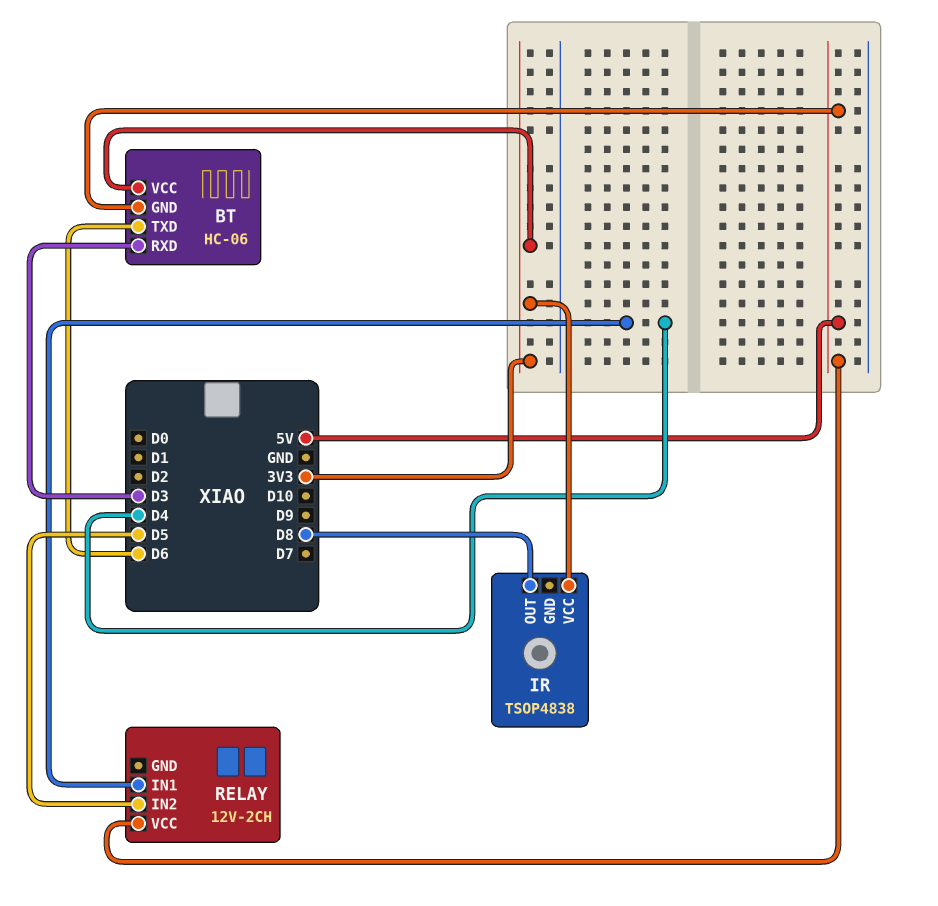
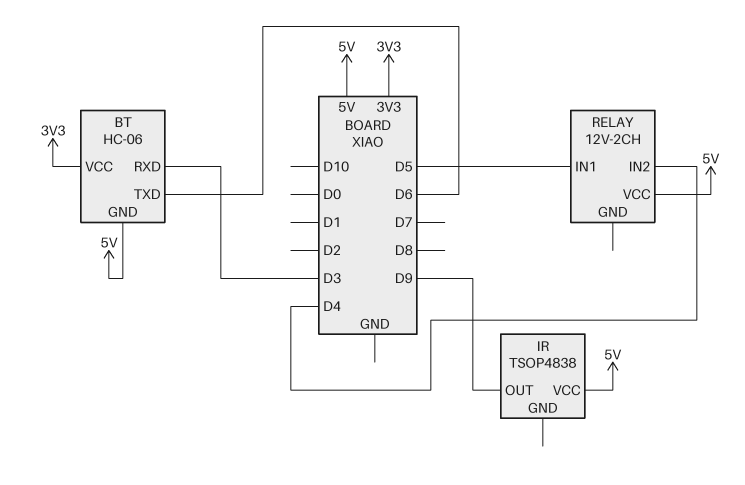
IR pin OUT: D8 -> D9
IR pin VCC: 3V3 -> 5V
RELAY pin IN1: D4 -> D5
RELAY pin IN2: D5 -> D4

